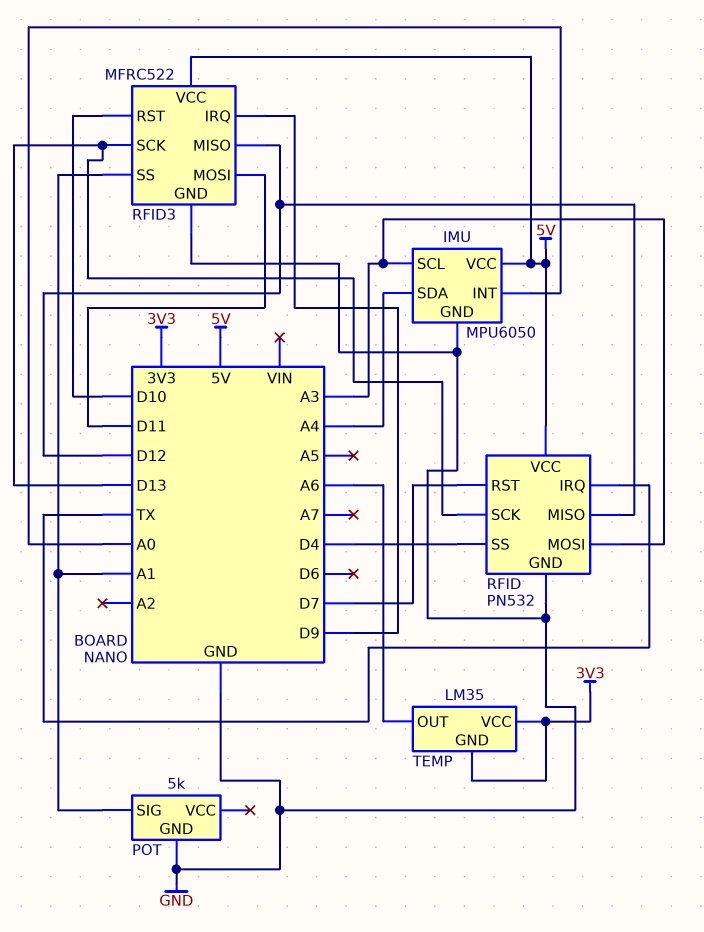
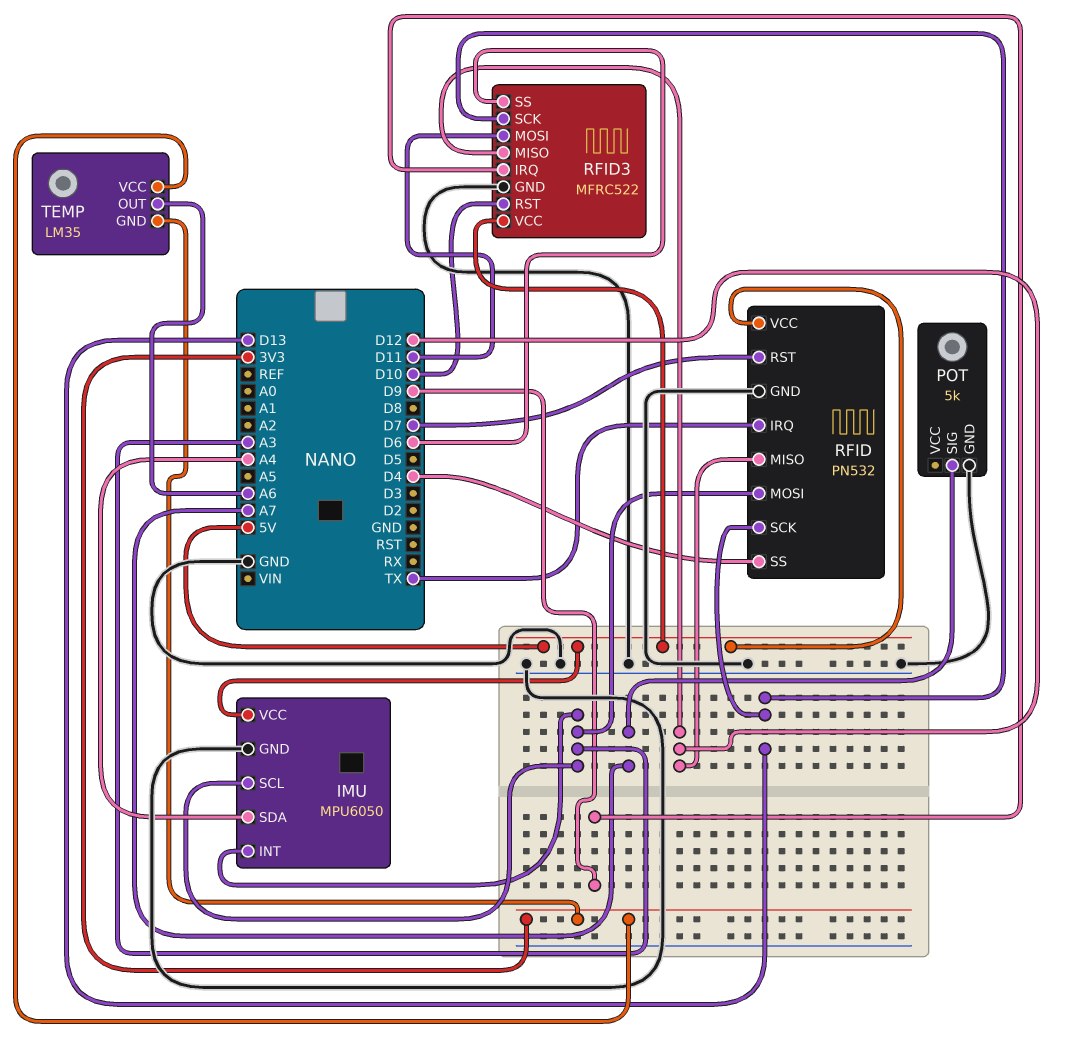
IMU pin INT: A0 -> A3
POT pin SIG: A1 -> A7
RFID3 pin SS: A1 -> D6

